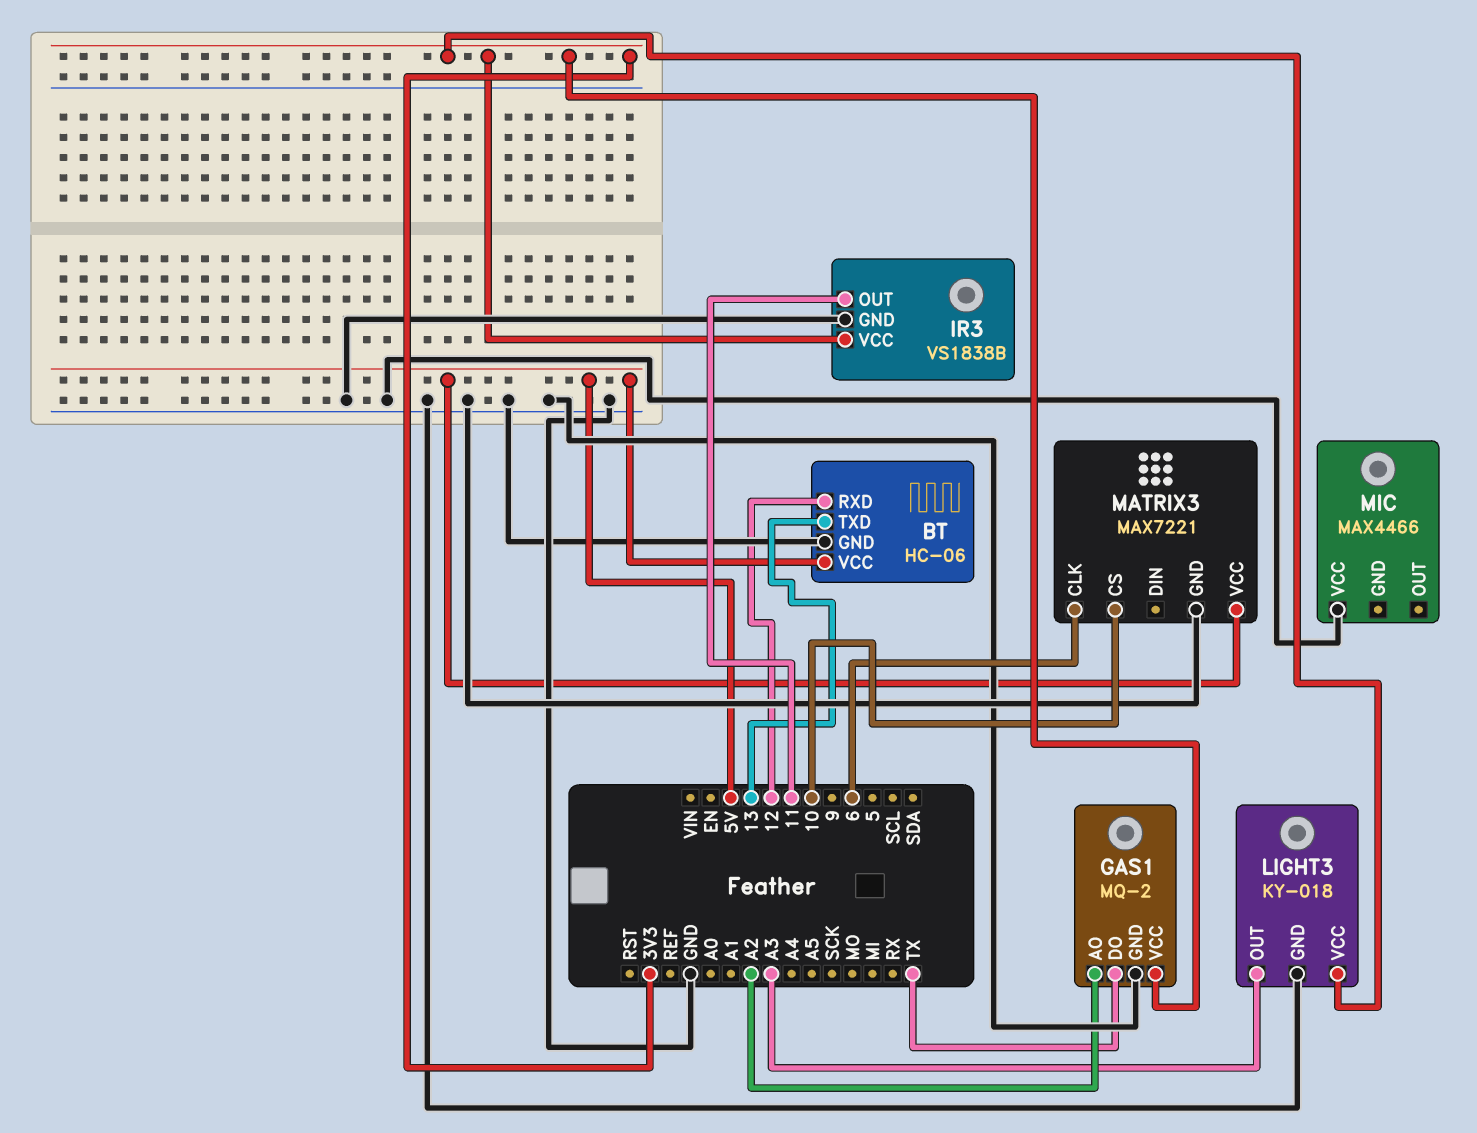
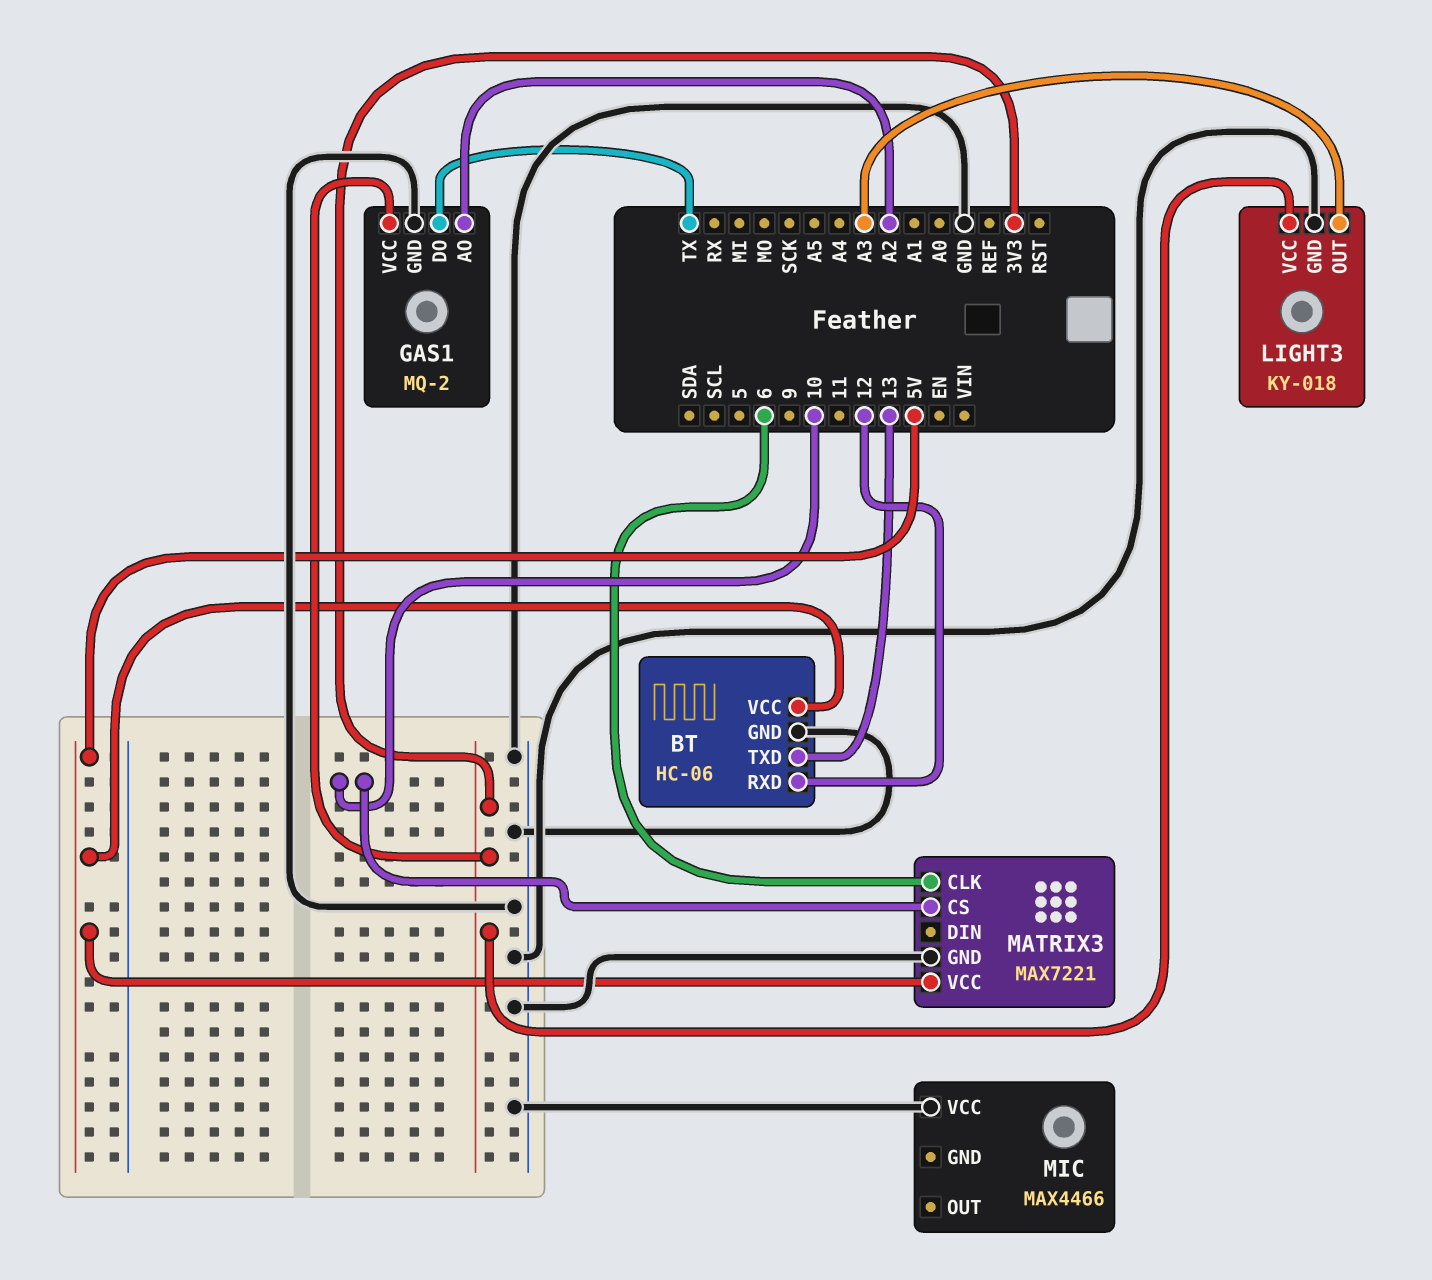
IR3: VS1838B -> none
IR3 pin GND: GND -> none
IR3 pin OUT: 11 -> none
IR3 pin VCC: 3V3 -> none

